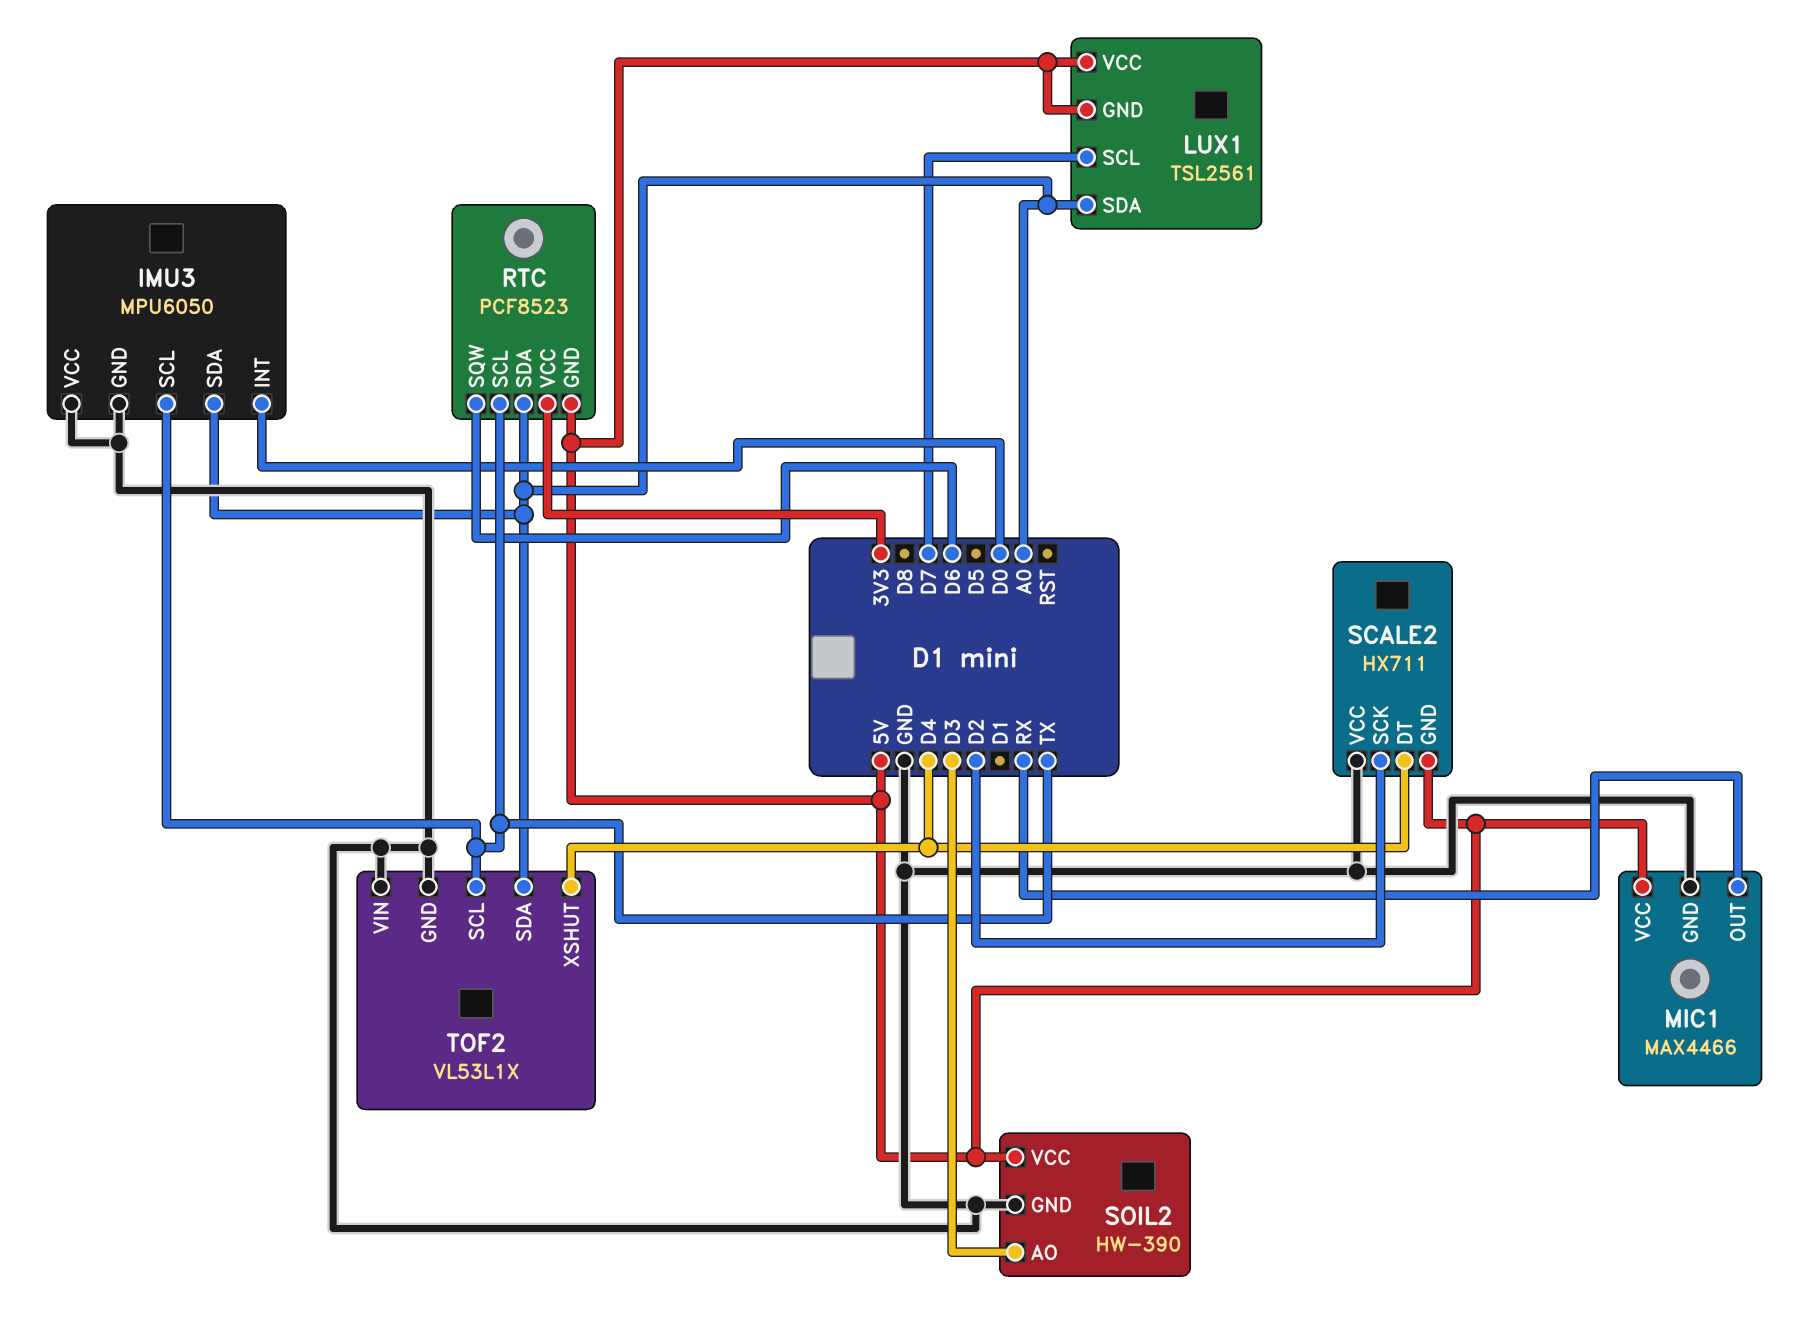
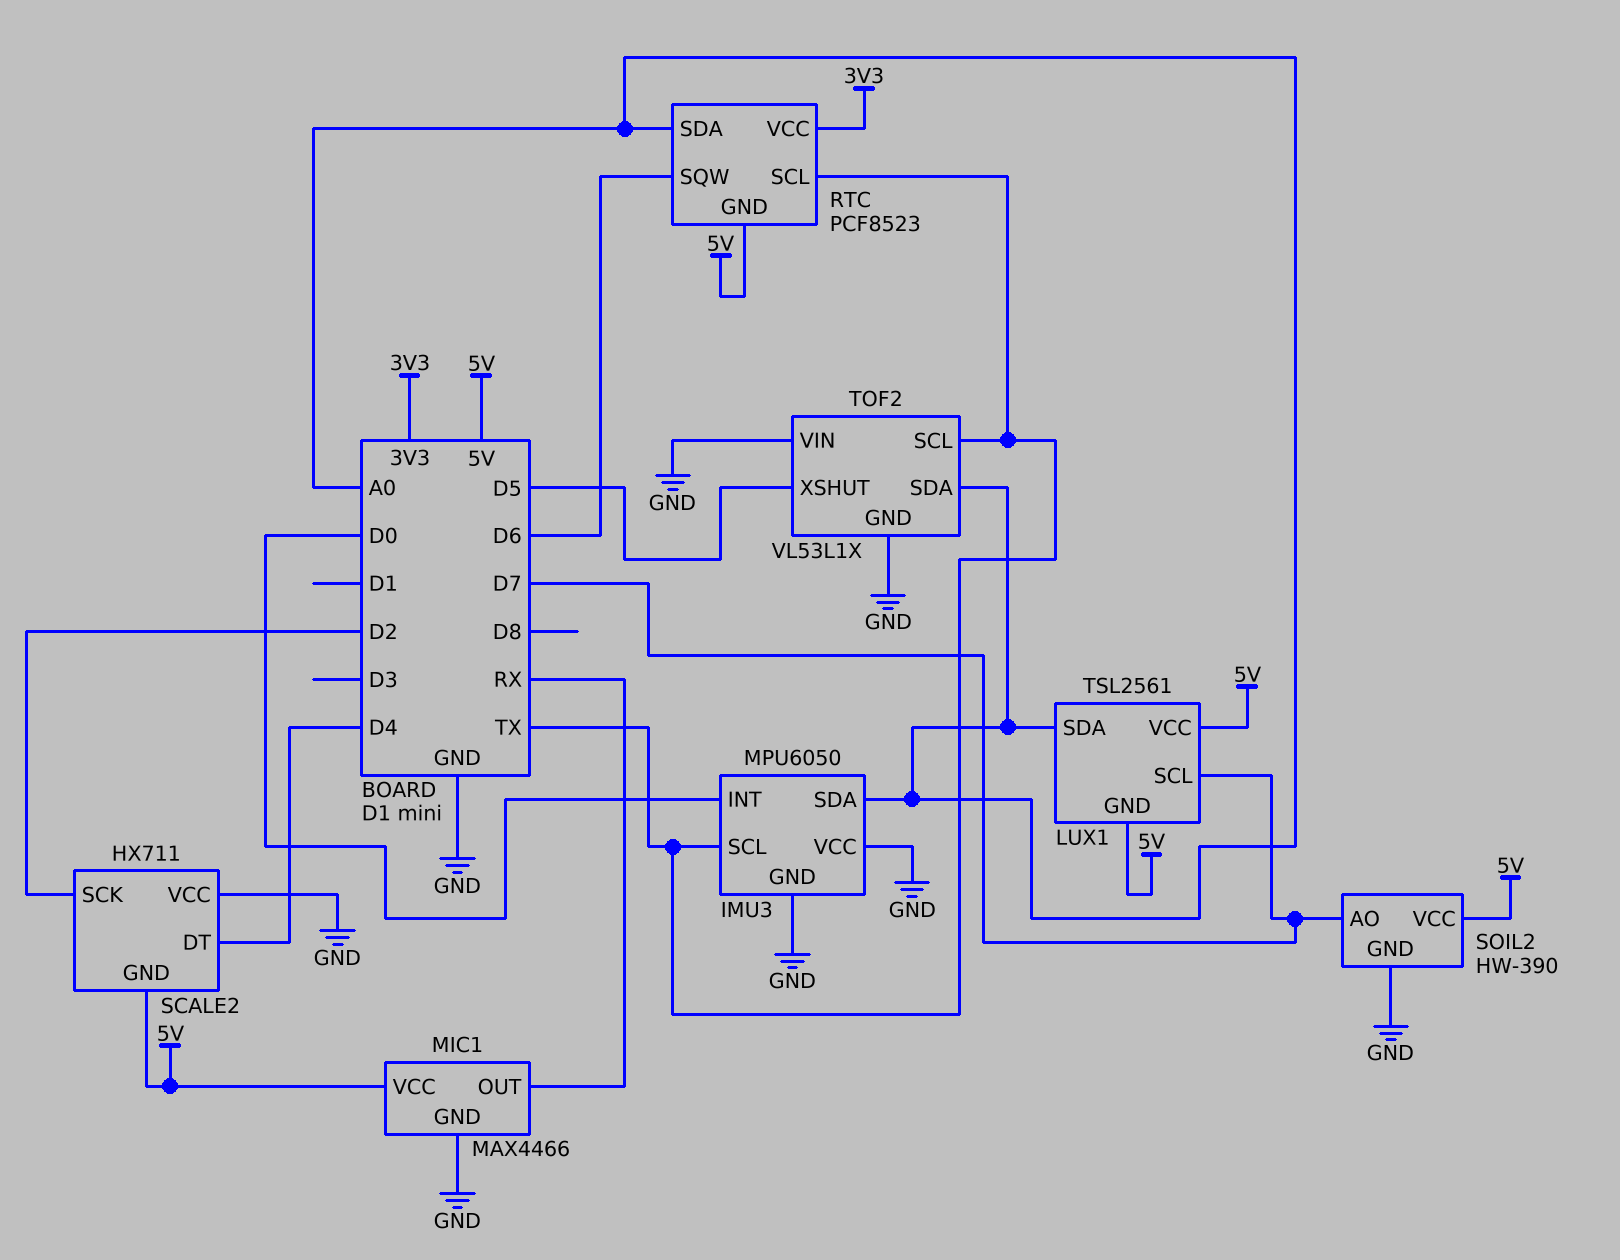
SOIL2 pin AO: D3 -> D7
TOF2 pin XSHUT: D4 -> D5

